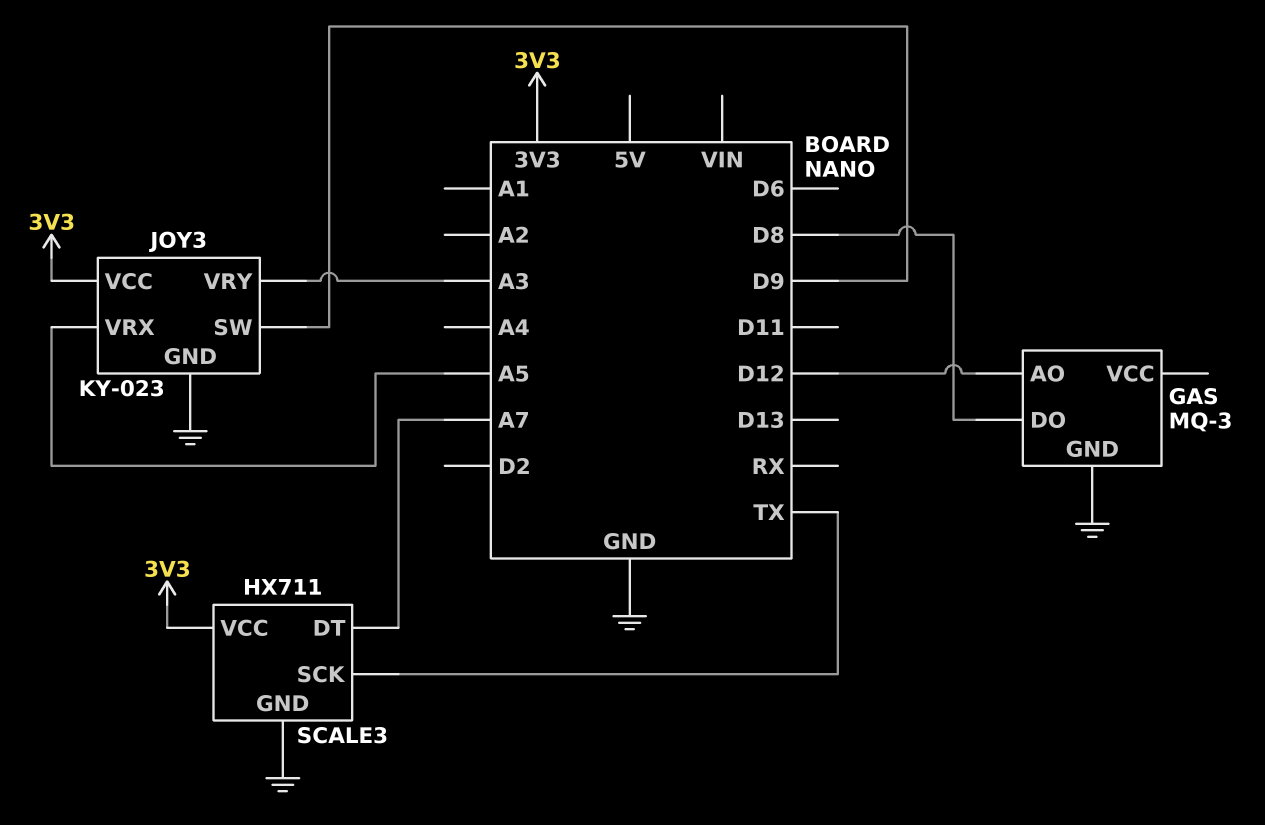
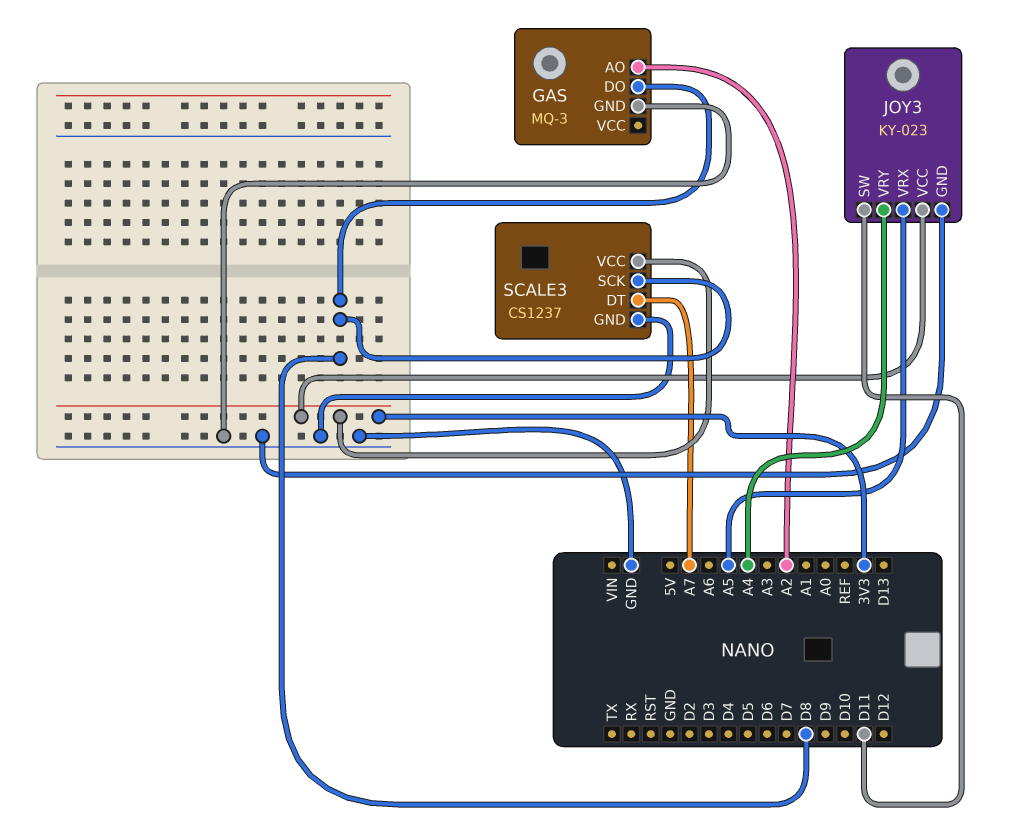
GAS pin AO: D12 -> A2
JOY3 pin SW: D9 -> D11
JOY3 pin VRY: A3 -> A4
SCALE3: HX711 -> CS1237
SCALE3 pin SCK: TX -> D8

